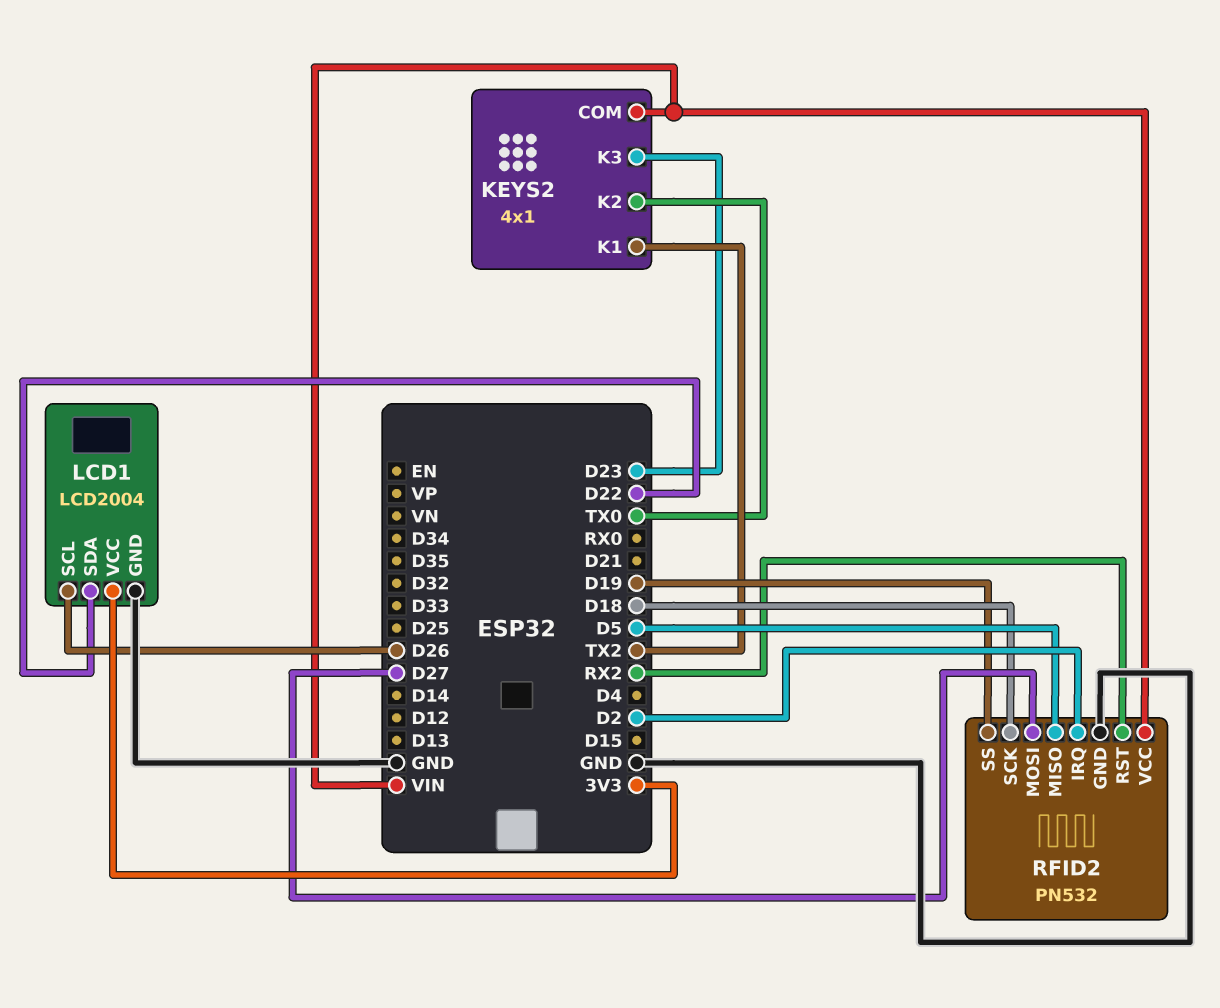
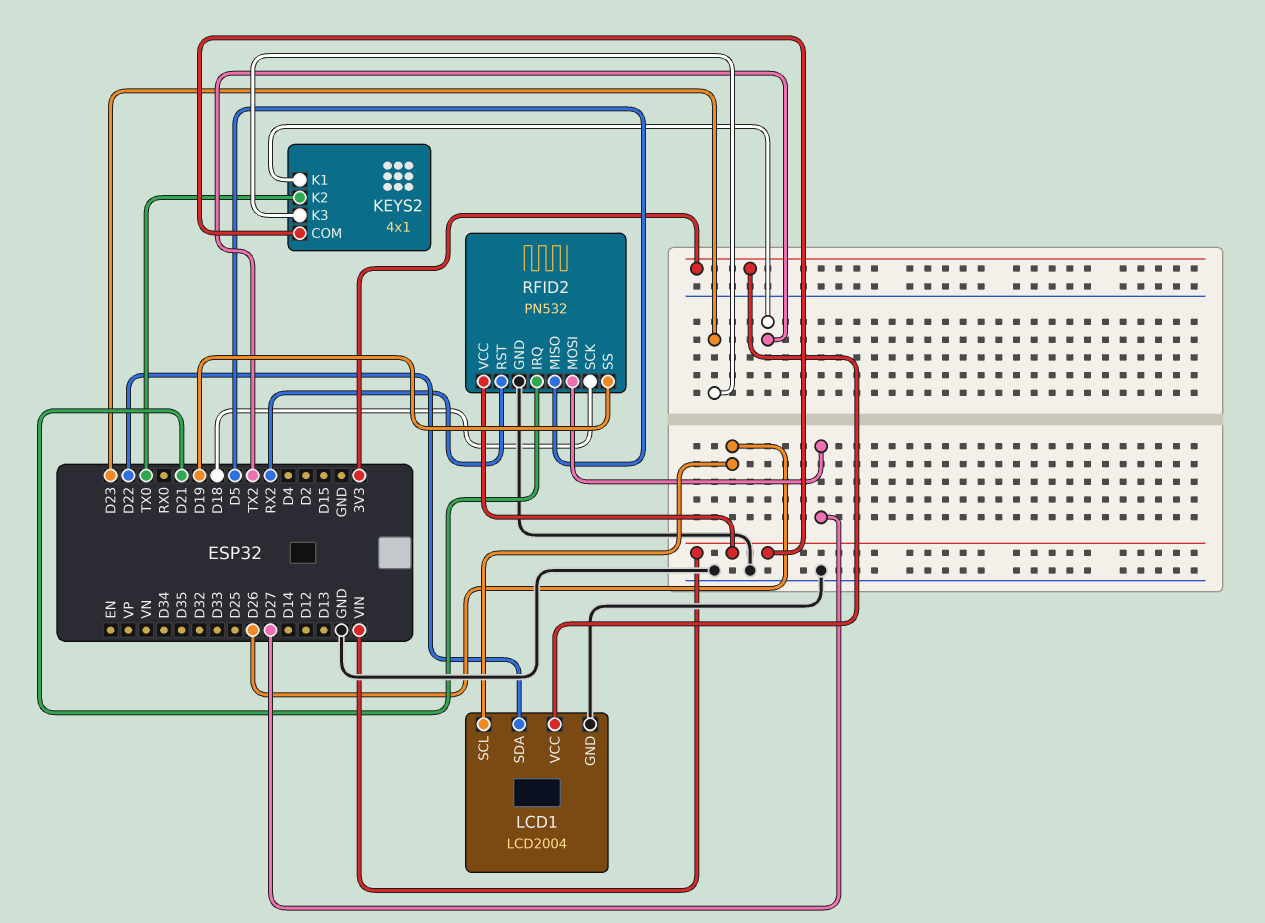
RFID2 pin IRQ: D2 -> D21

